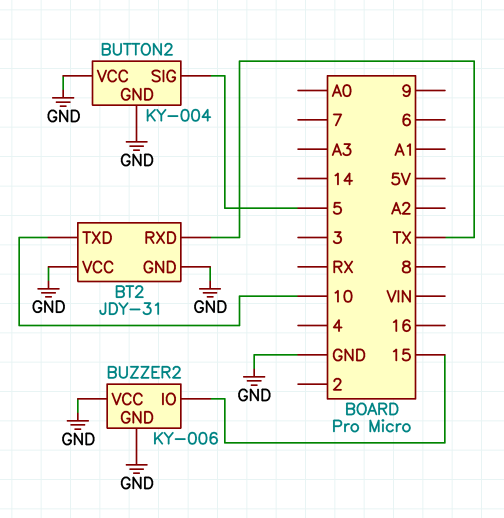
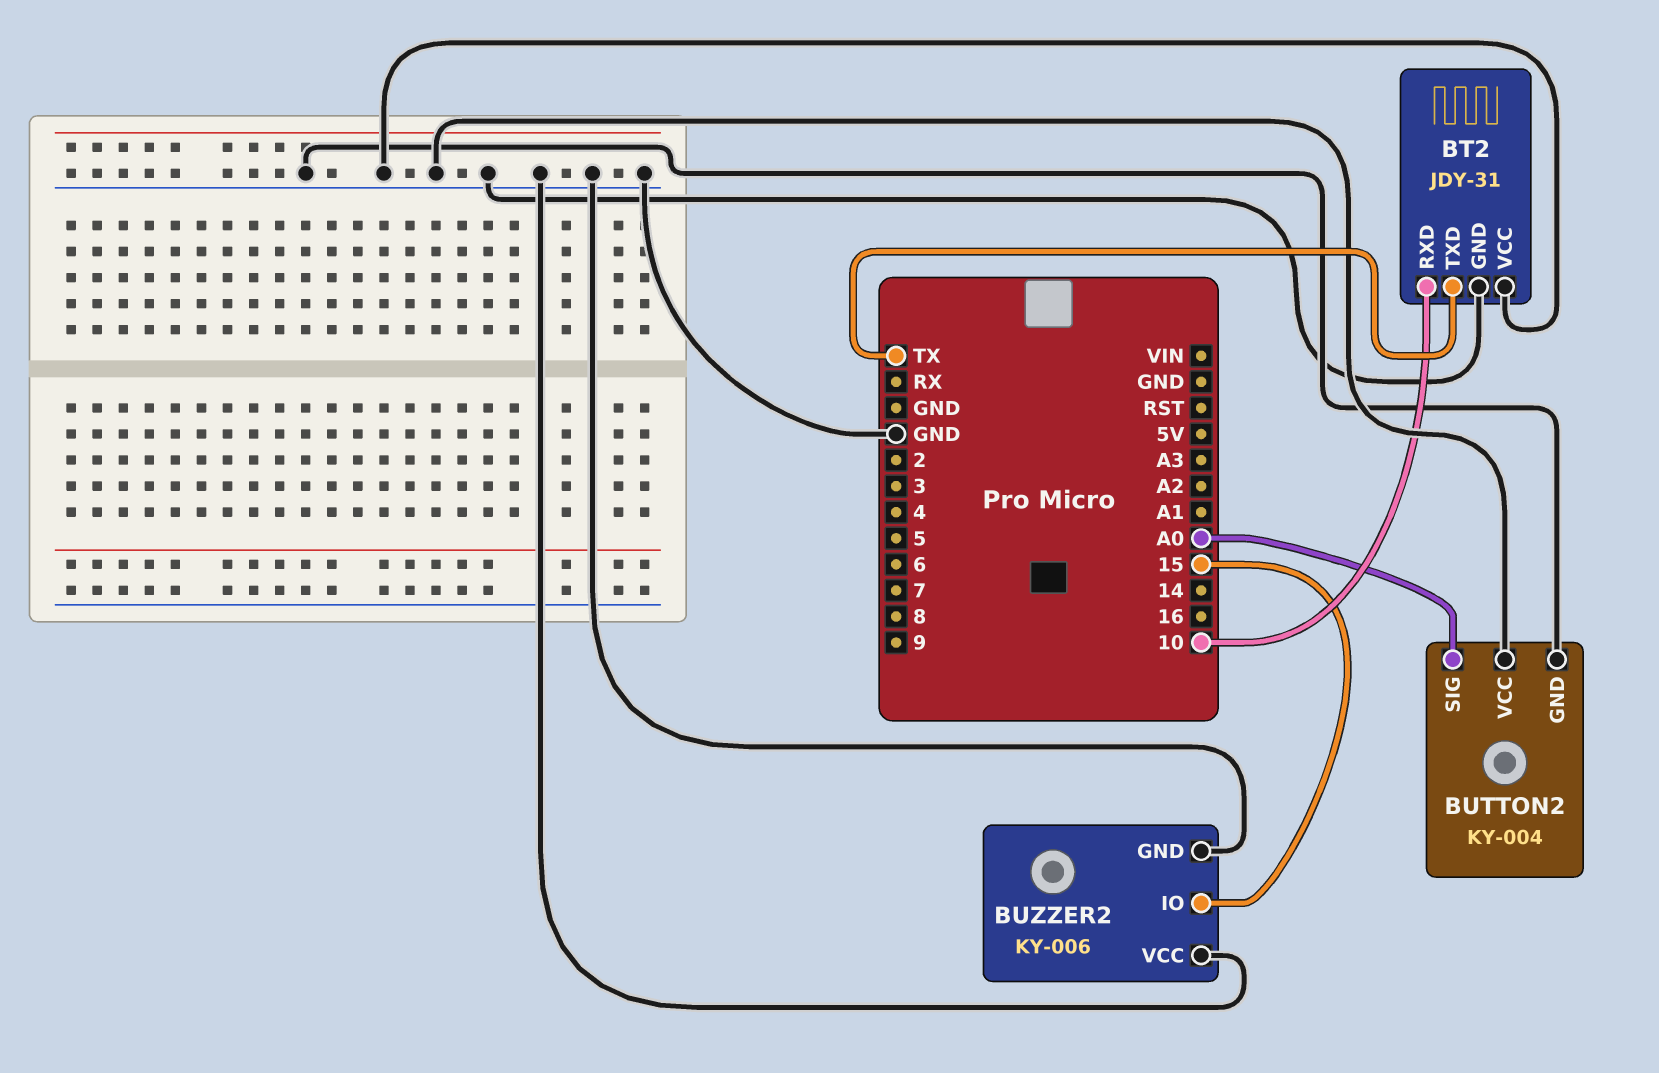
BT2 pin RXD: TX -> 10
BT2 pin TXD: 10 -> TX
BUTTON2 pin SIG: 5 -> A0

